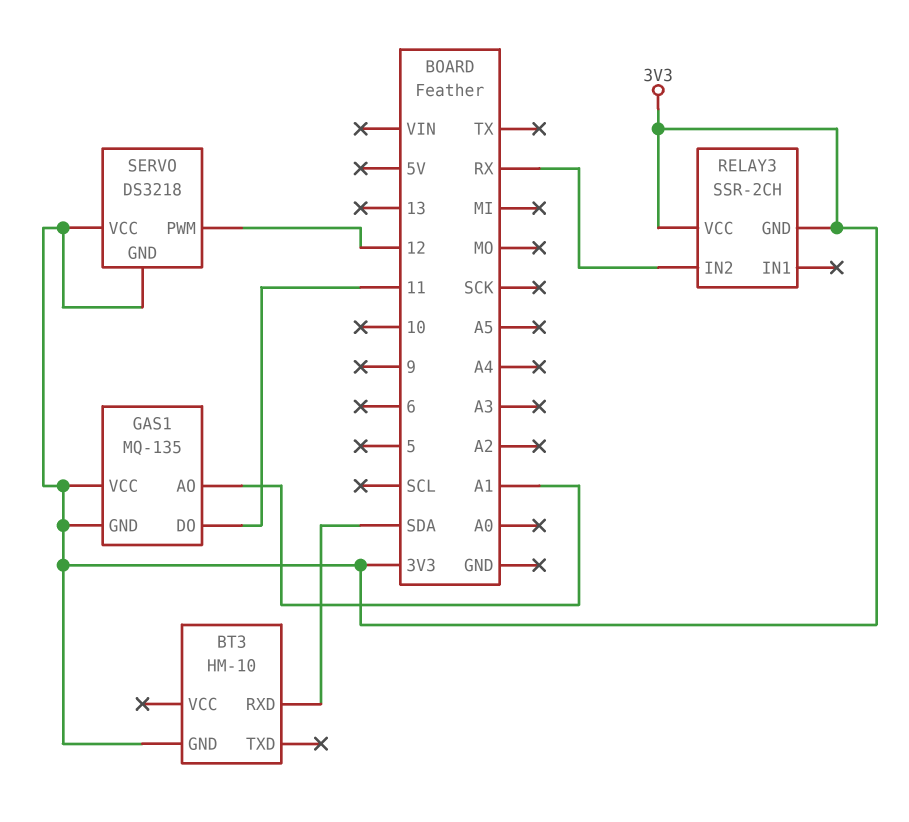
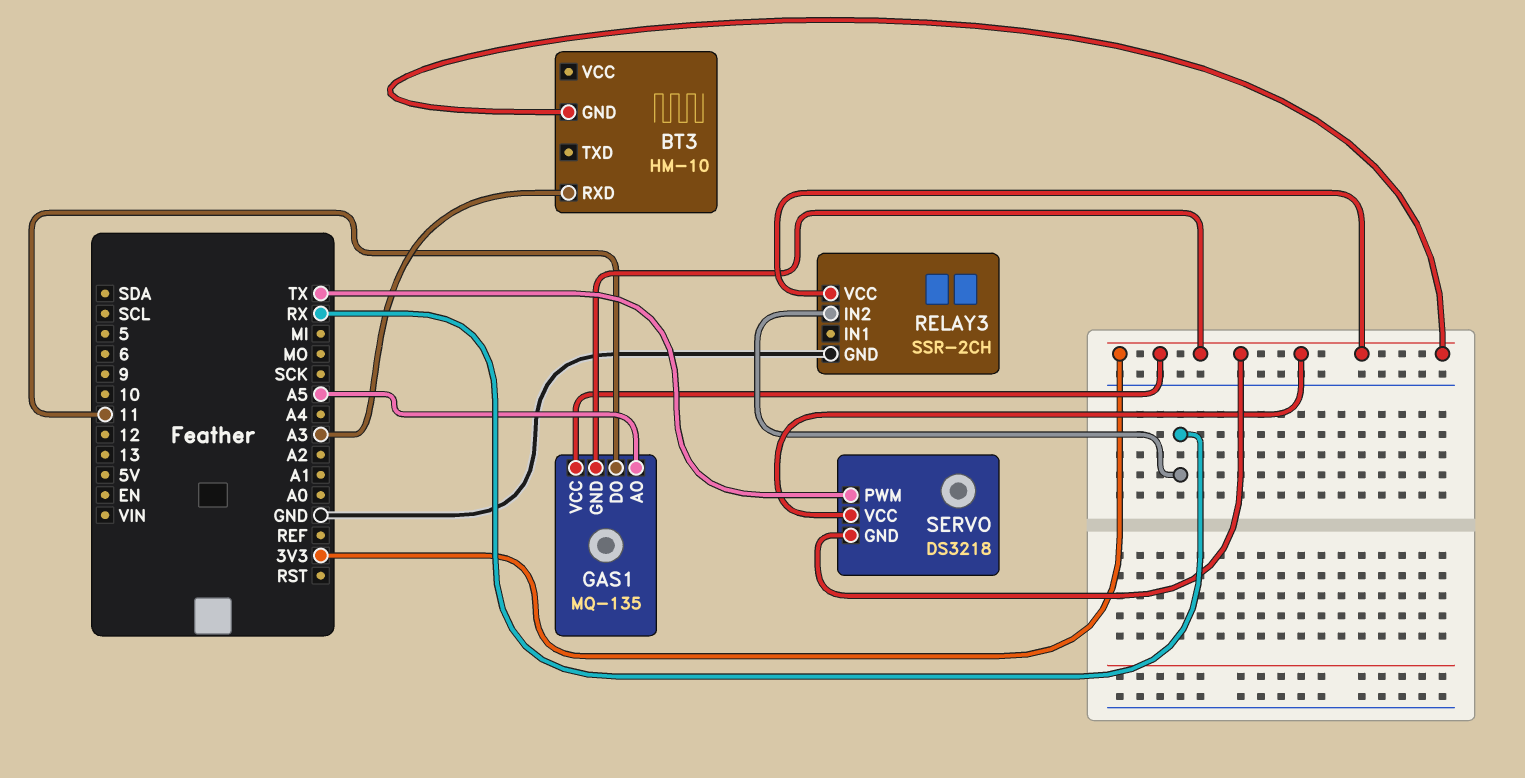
BT3 pin RXD: SDA -> A3
GAS1 pin AO: A1 -> A5
RELAY3 pin GND: 3V3 -> GND
SERVO pin PWM: 12 -> TX

